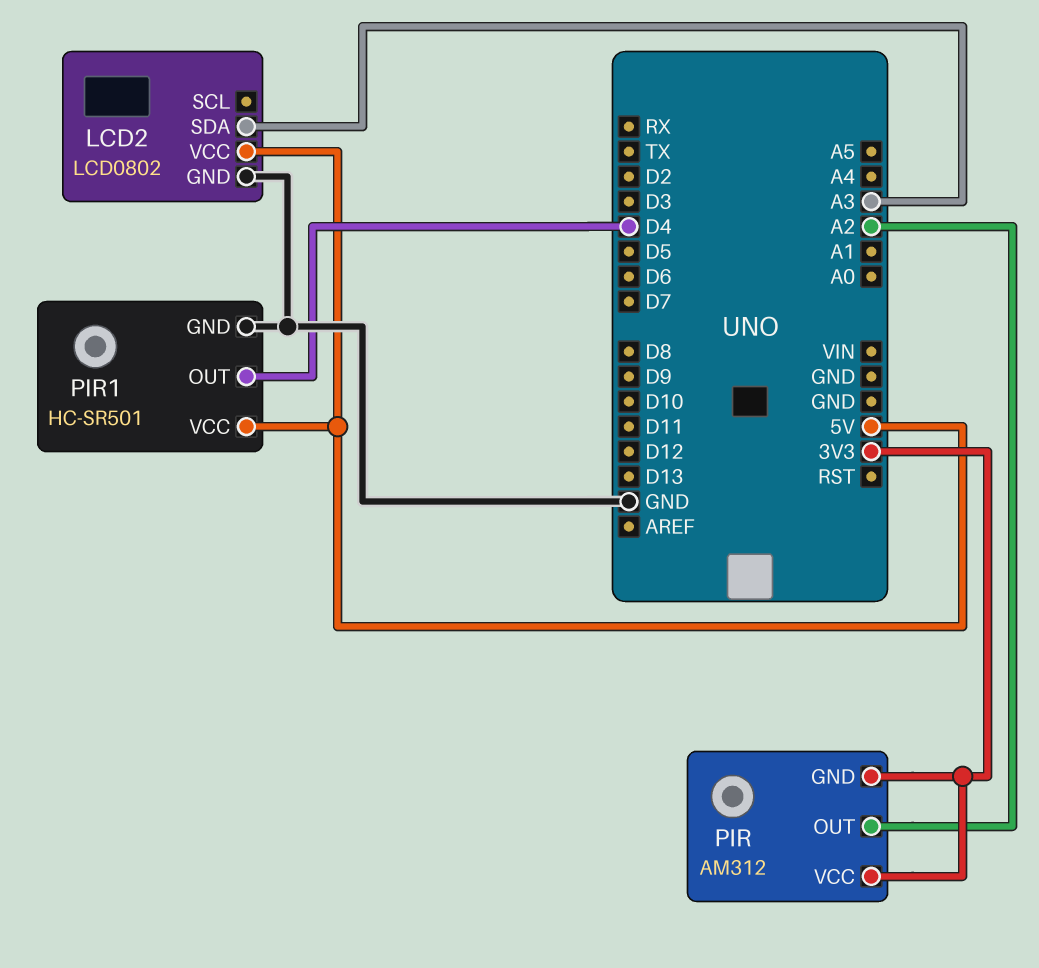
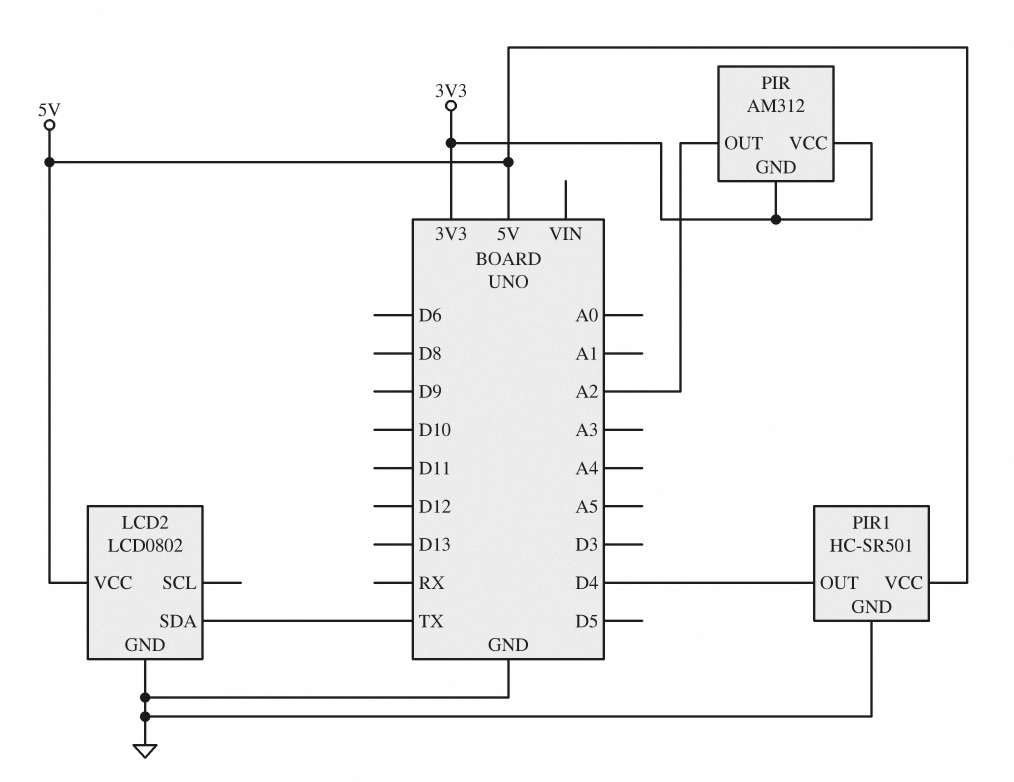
LCD2 pin SDA: A3 -> TX

